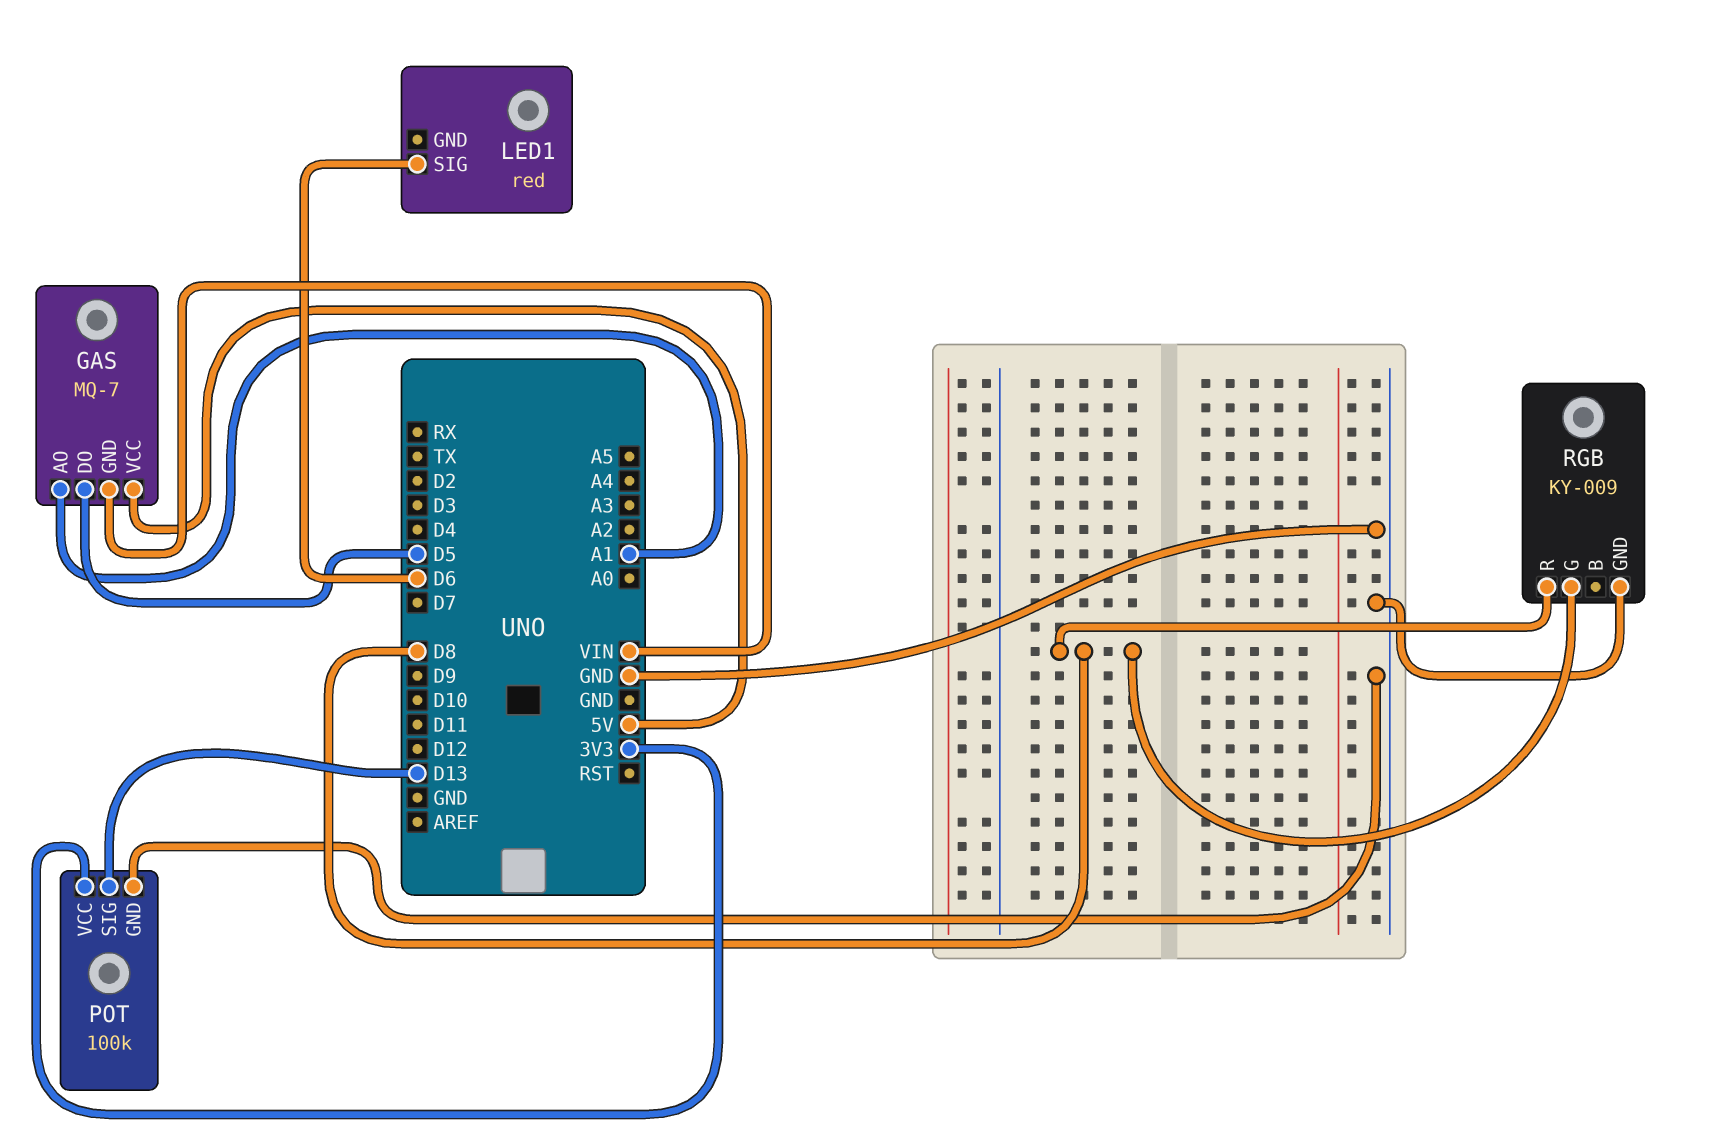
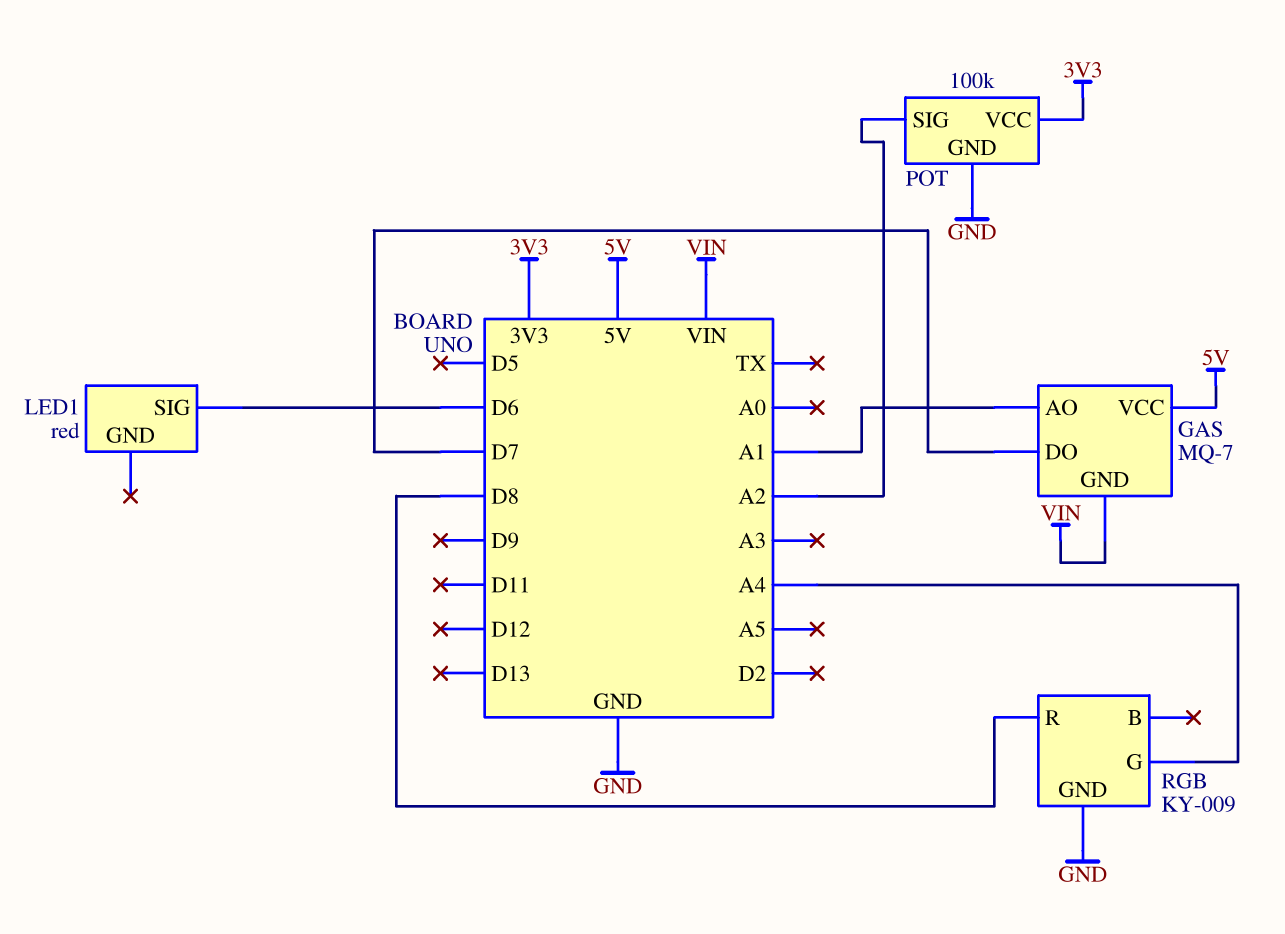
GAS pin DO: D5 -> D7
POT pin SIG: D13 -> A2
RGB pin G: D8 -> A4

